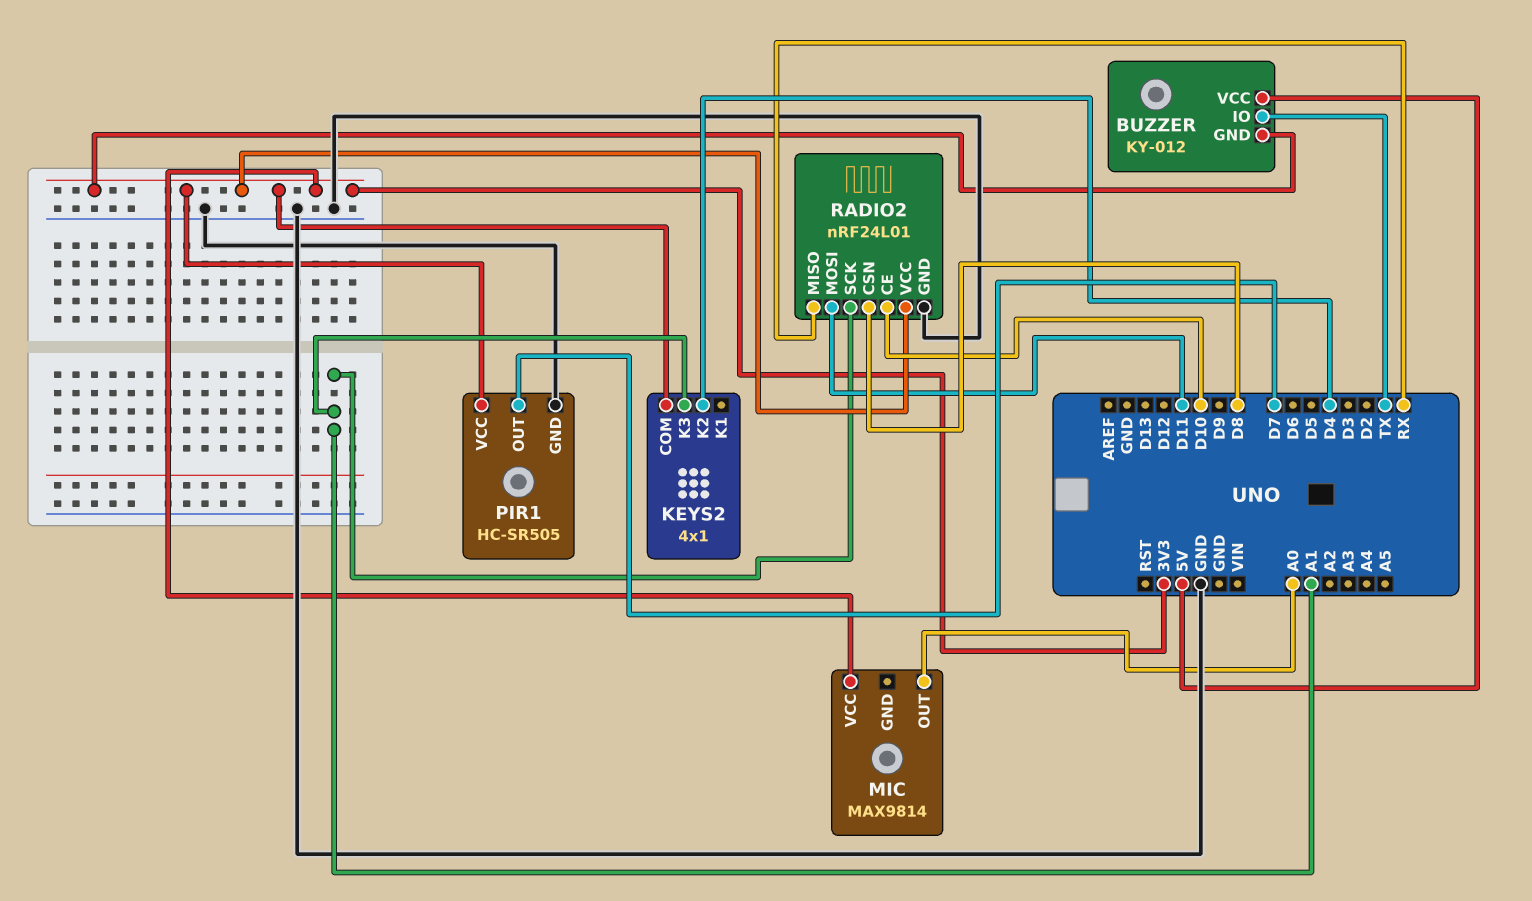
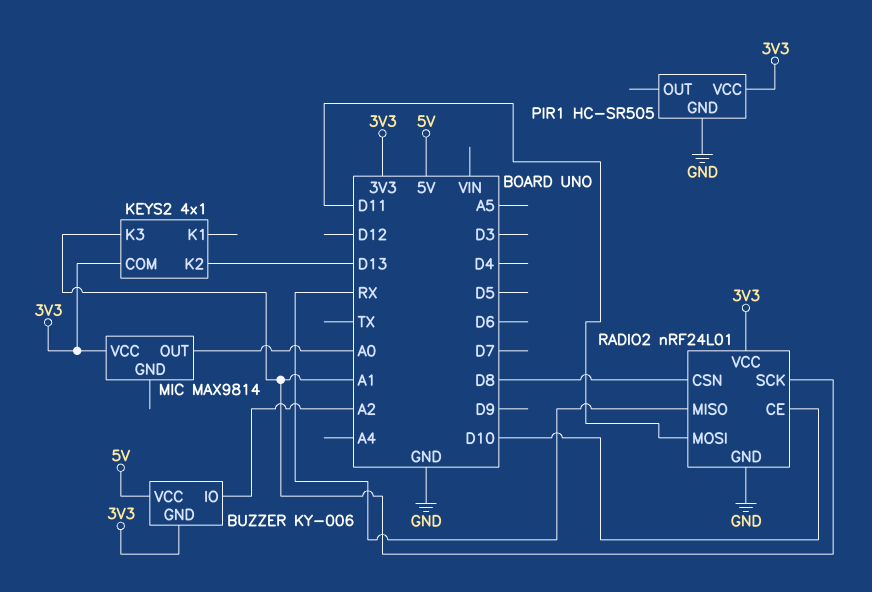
BUZZER: KY-012 -> KY-006
BUZZER pin IO: TX -> A2
KEYS2 pin K2: D4 -> D13
PIR1 pin OUT: D7 -> none

